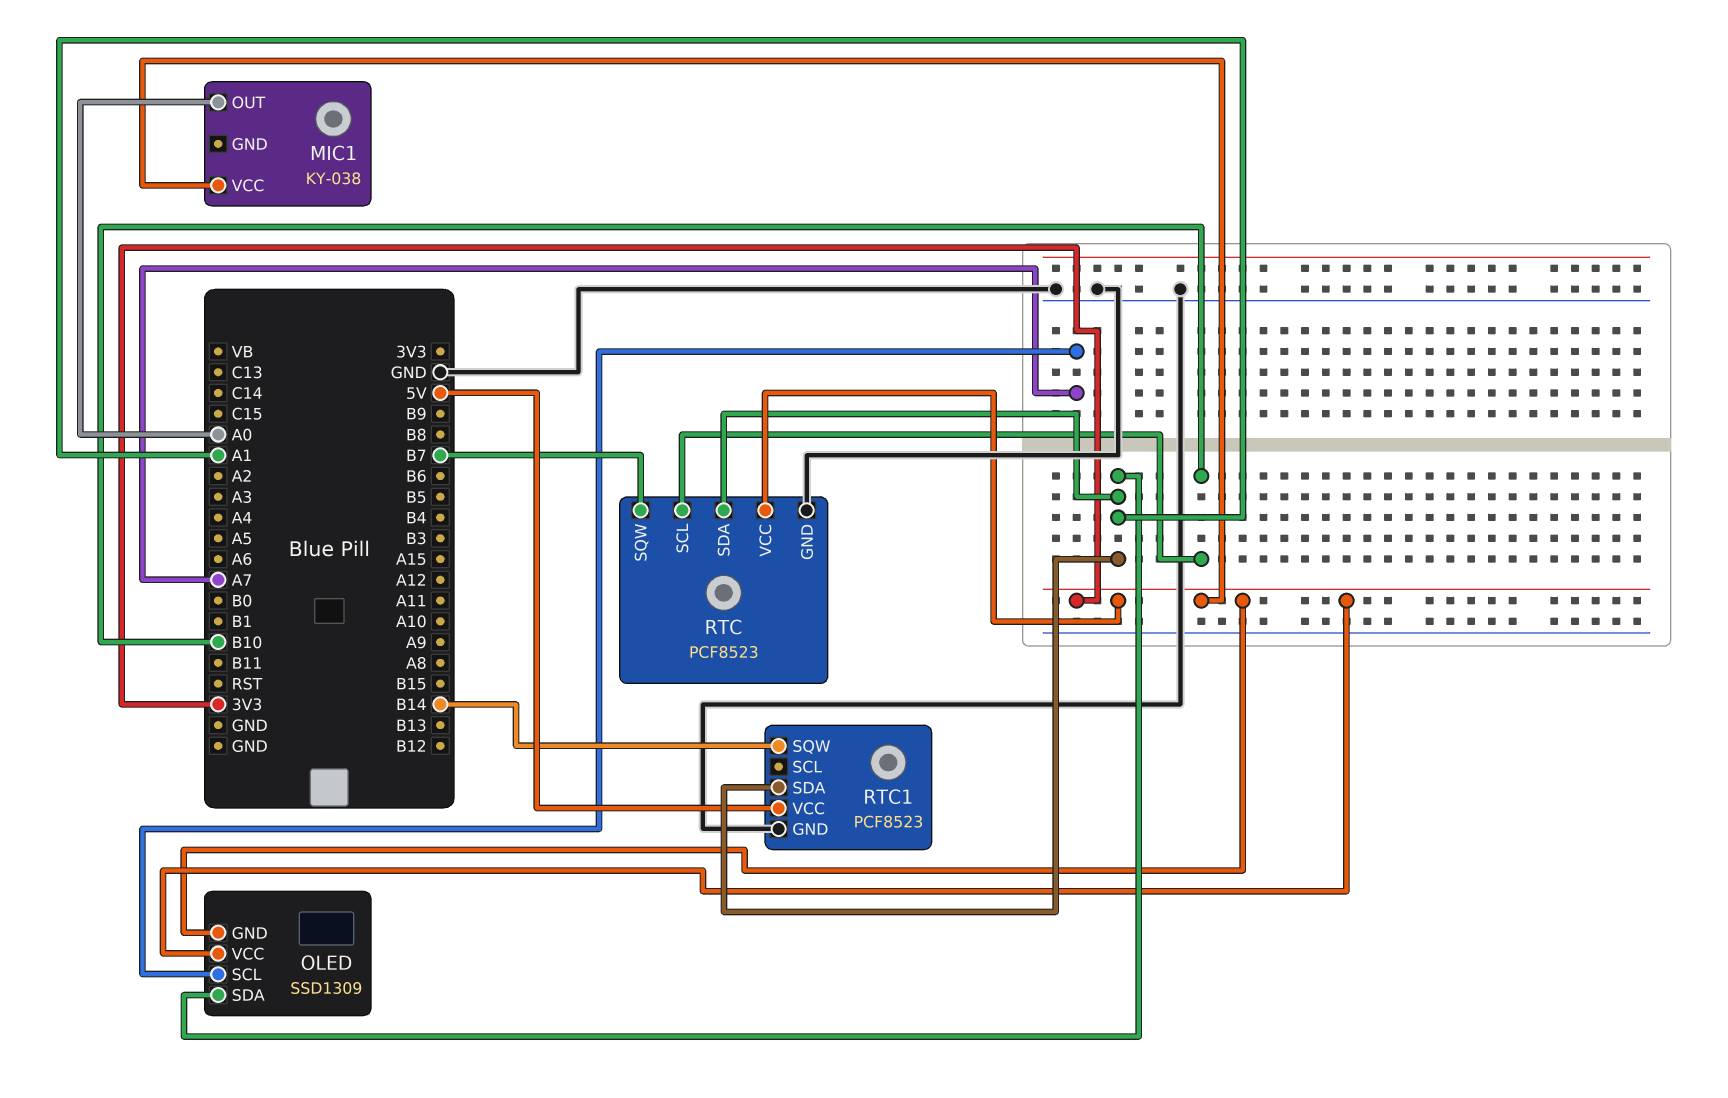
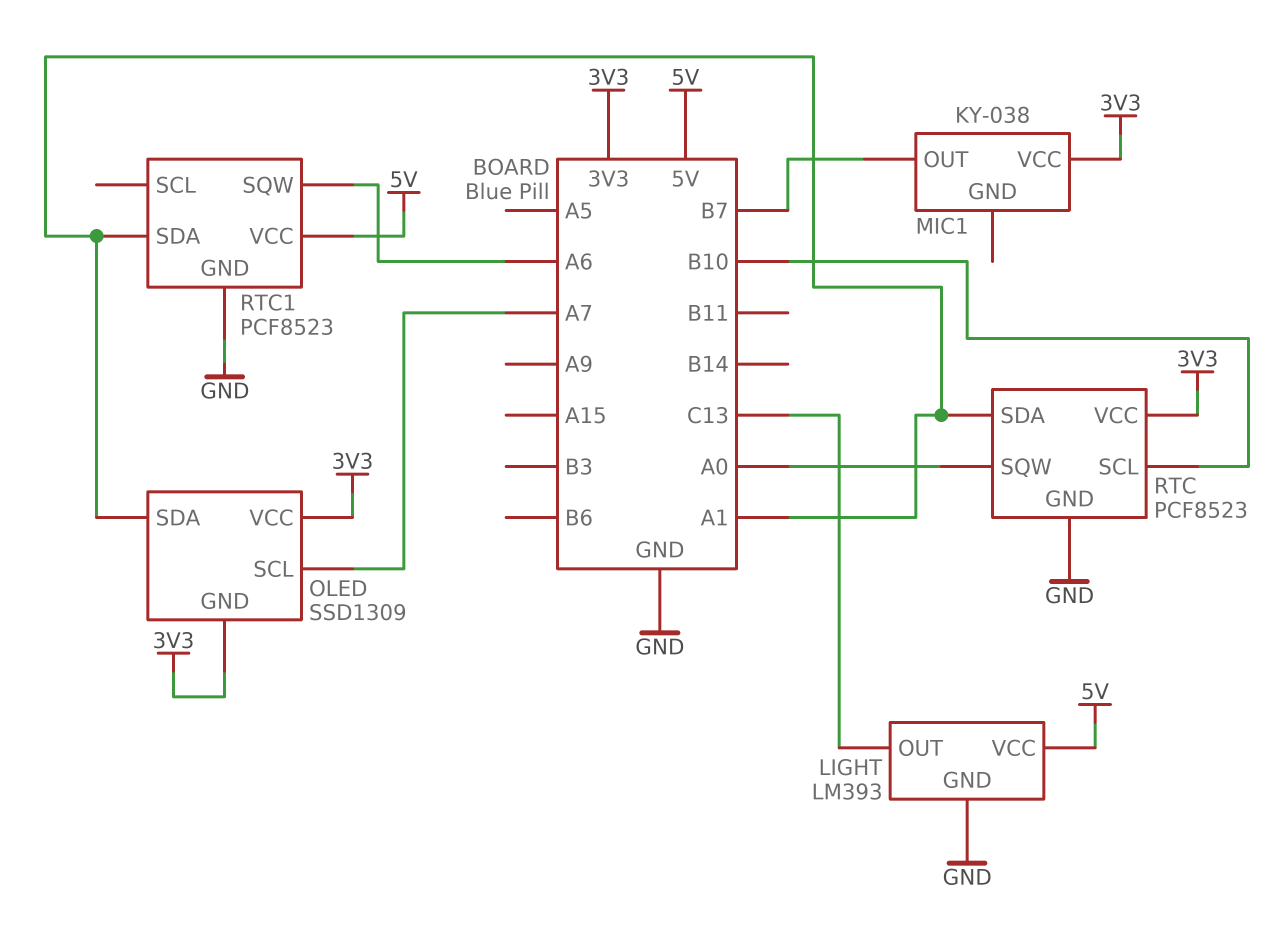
LIGHT: none -> LM393
LIGHT pin GND: none -> GND
LIGHT pin OUT: none -> C13
LIGHT pin VCC: none -> 5V
MIC1 pin OUT: A0 -> B7
RTC pin SQW: B7 -> A0
RTC1 pin SQW: B14 -> A6

